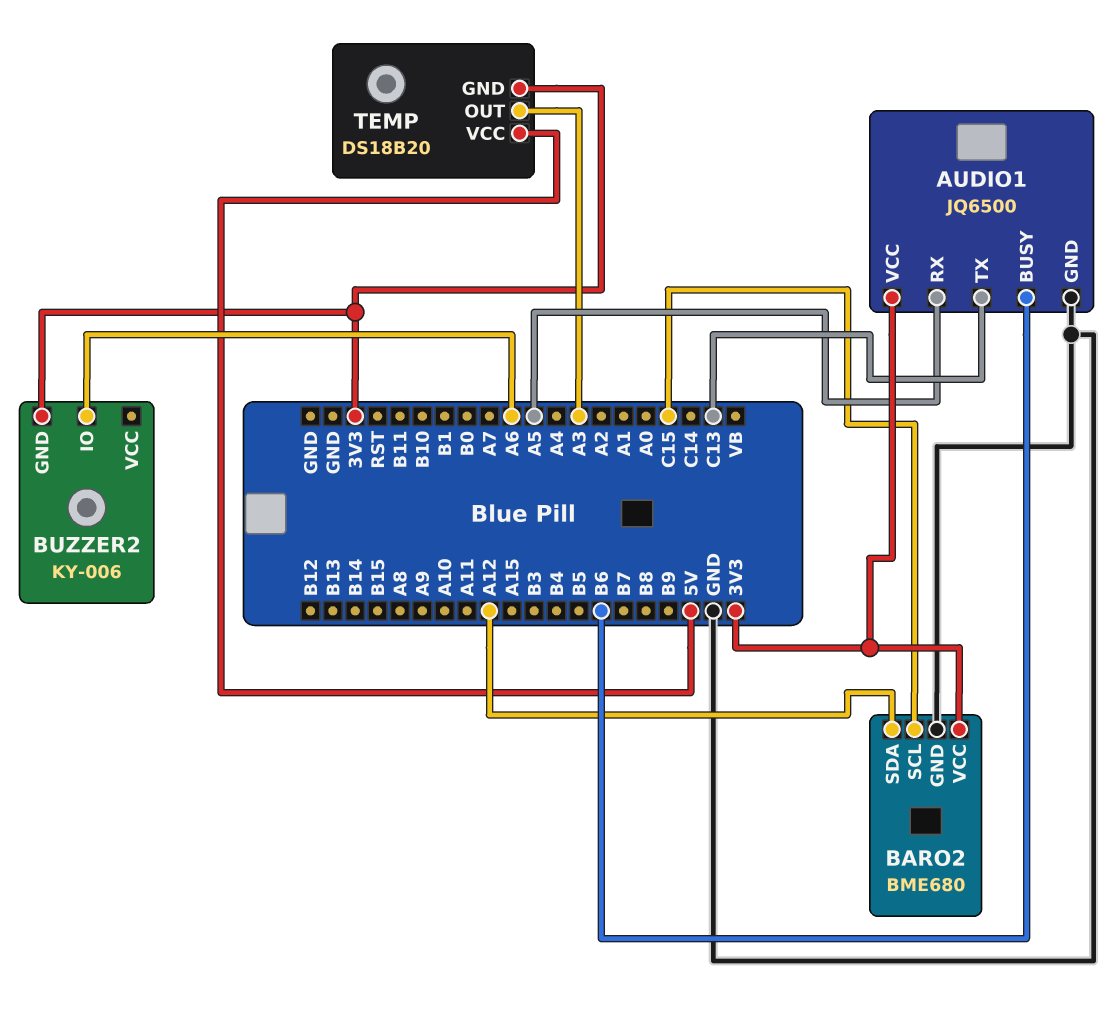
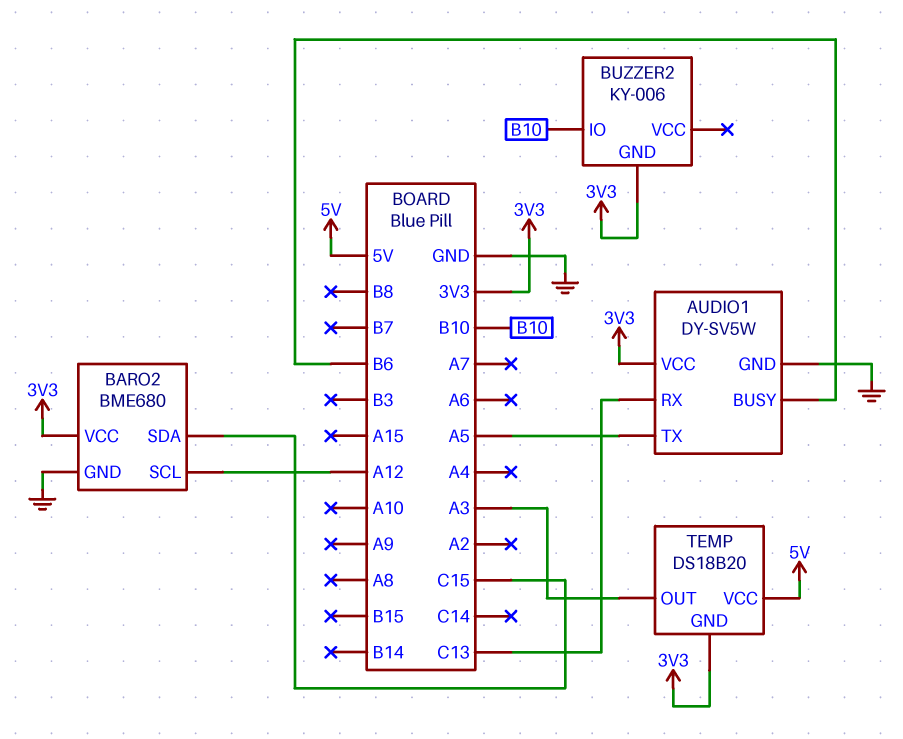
AUDIO1: JQ6500 -> DY-SV5W
AUDIO1 pin RX: A5 -> C13
AUDIO1 pin TX: C13 -> A5
BARO2 pin SCL: C15 -> A12
BARO2 pin SDA: A12 -> C15
BUZZER2 pin IO: A6 -> B10

